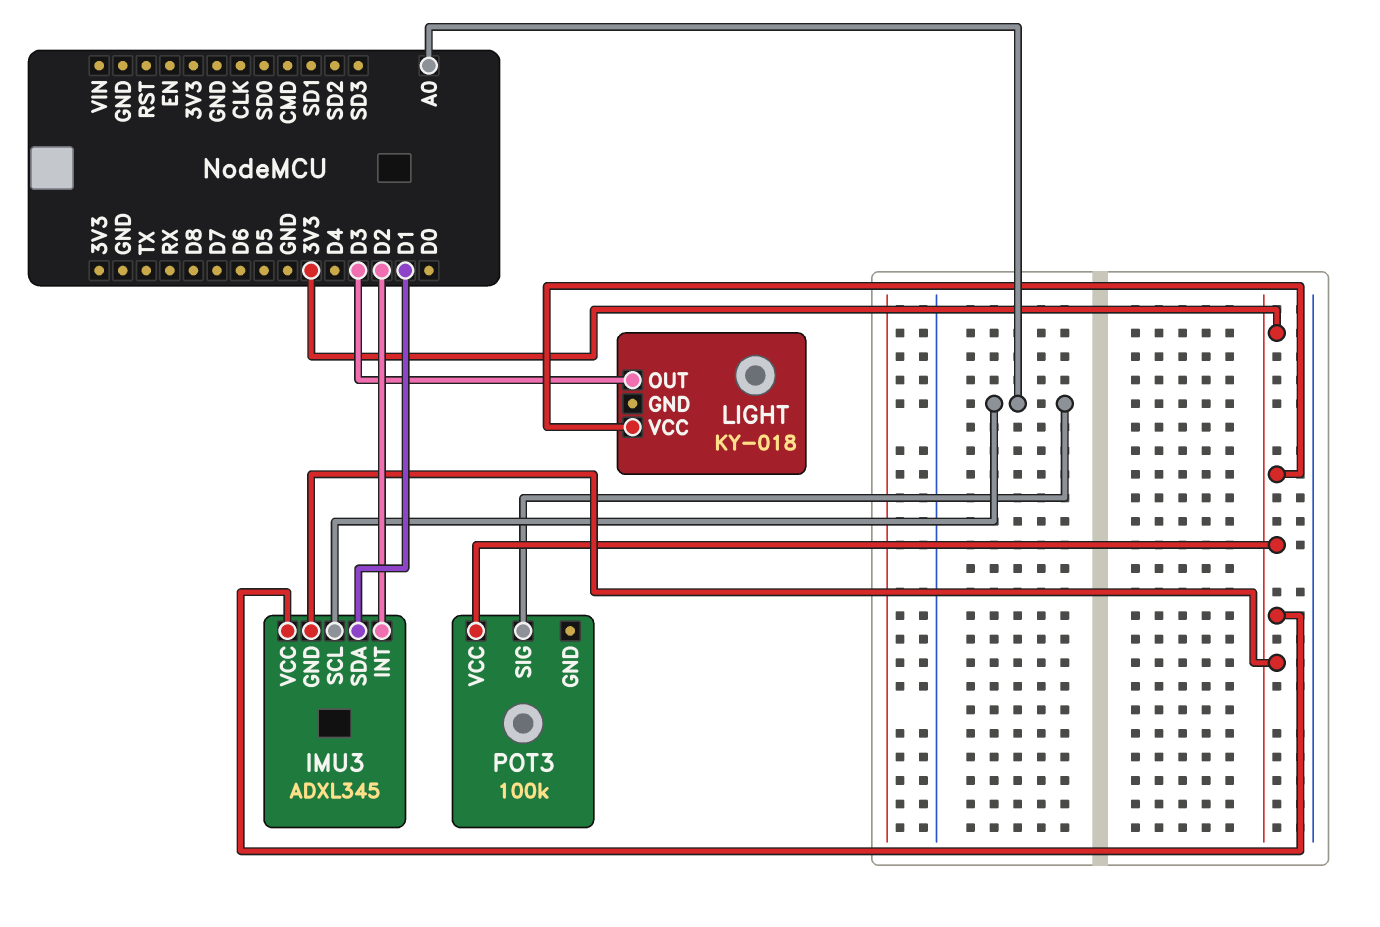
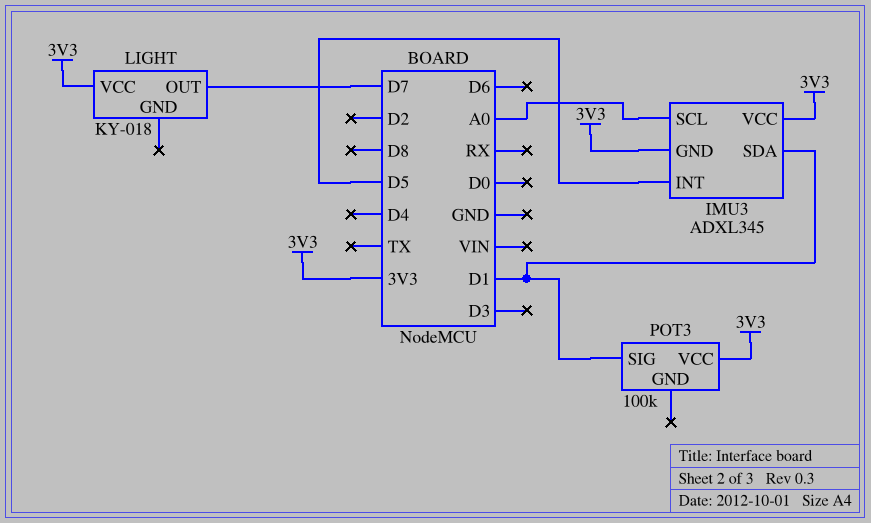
IMU3 pin INT: D2 -> D5
LIGHT pin OUT: D3 -> D7
POT3 pin SIG: A0 -> D1

